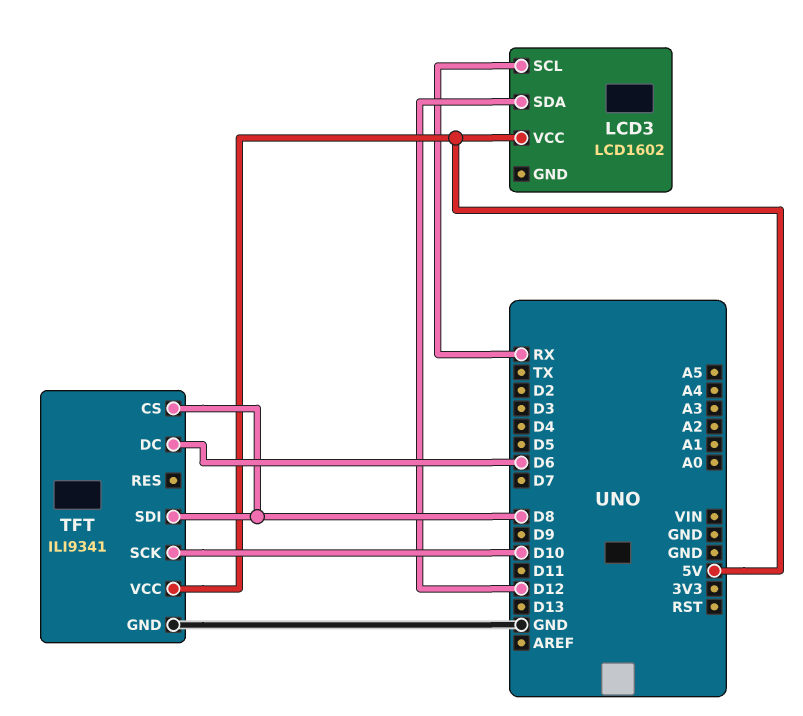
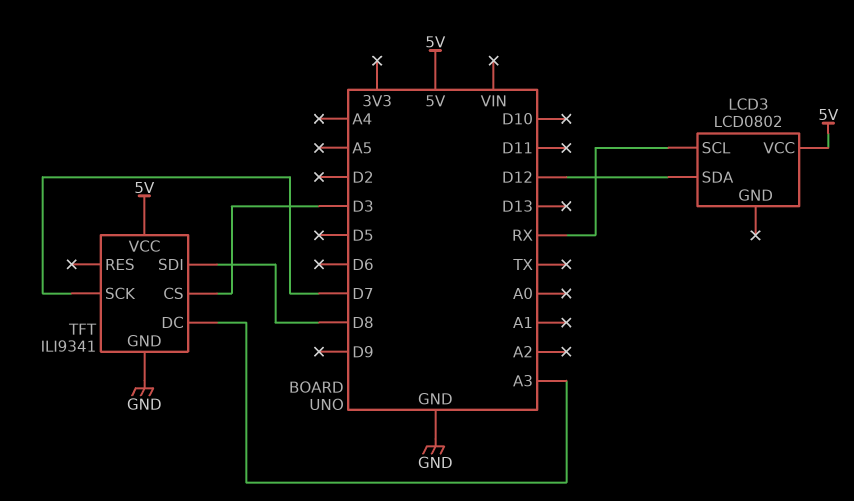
LCD3: LCD1602 -> LCD0802
TFT pin CS: D8 -> D3
TFT pin DC: D6 -> A3
TFT pin SCK: D10 -> D7

